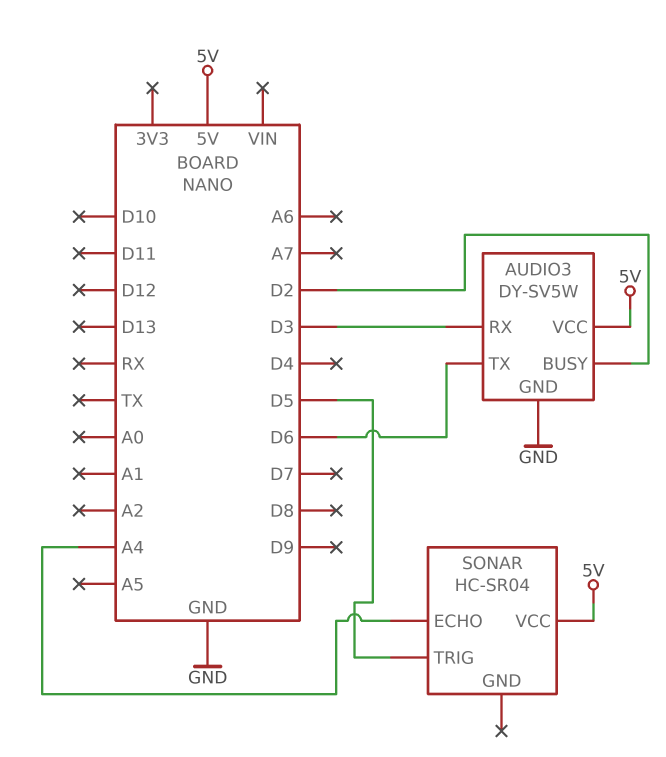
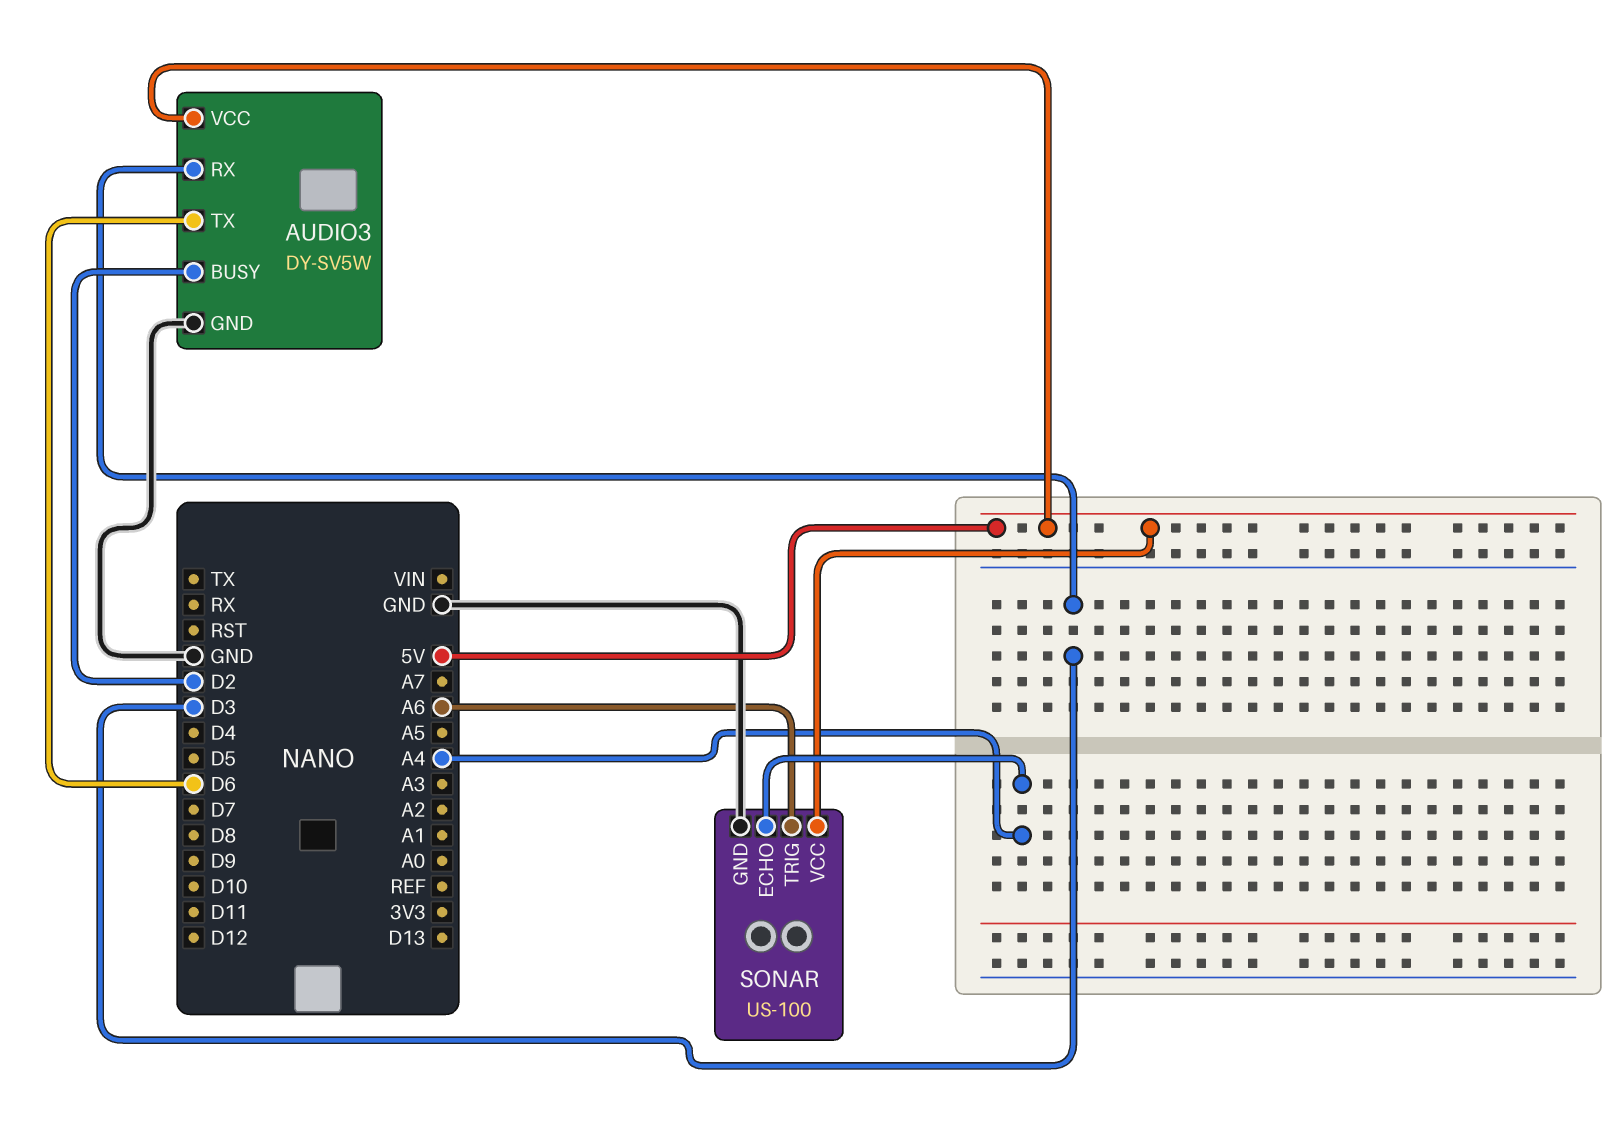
SONAR: HC-SR04 -> US-100
SONAR pin GND: none -> GND
SONAR pin TRIG: D5 -> A6

